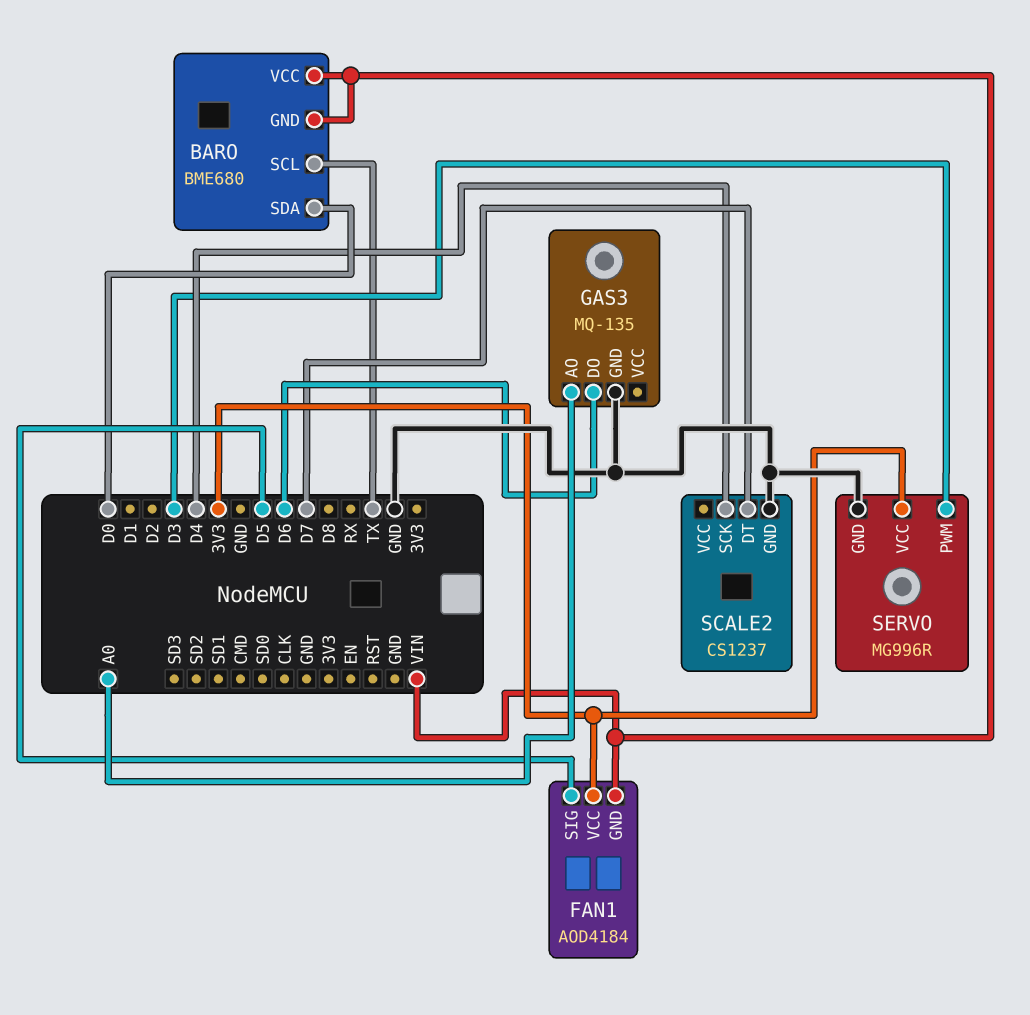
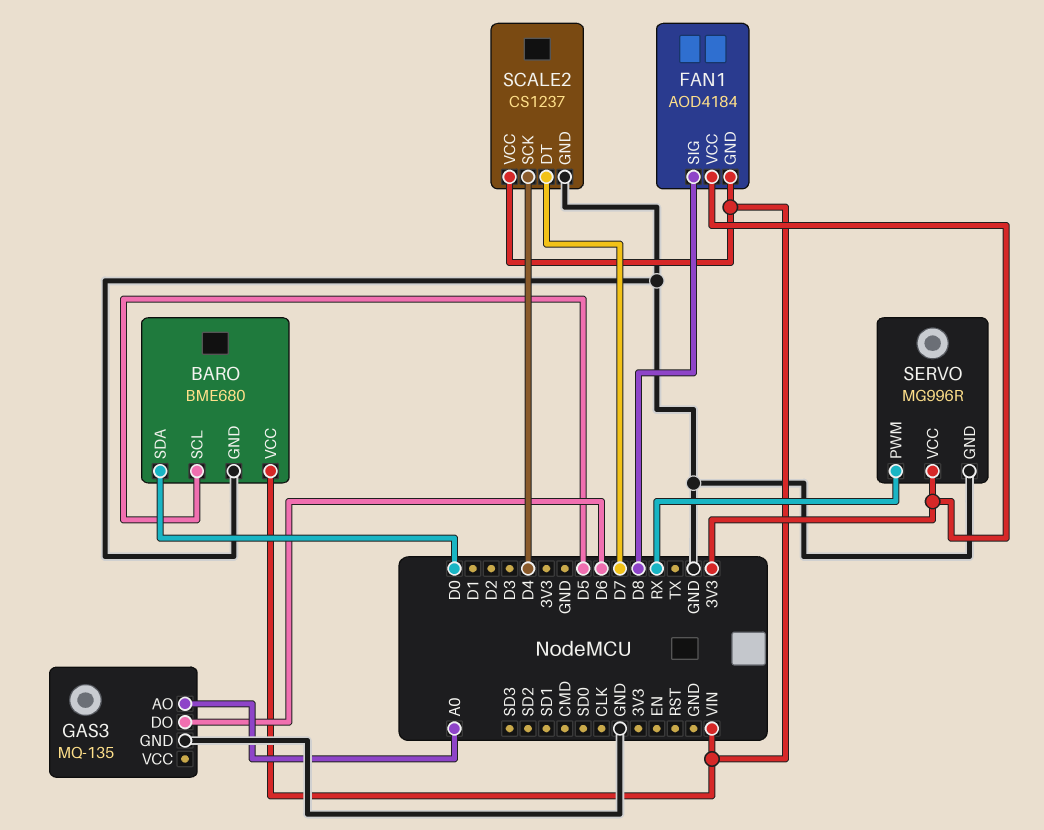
BARO pin GND: VIN -> GND
BARO pin SCL: TX -> D5
FAN1 pin SIG: D5 -> D8
SCALE2 pin VCC: none -> VIN
SERVO pin PWM: D3 -> RX

